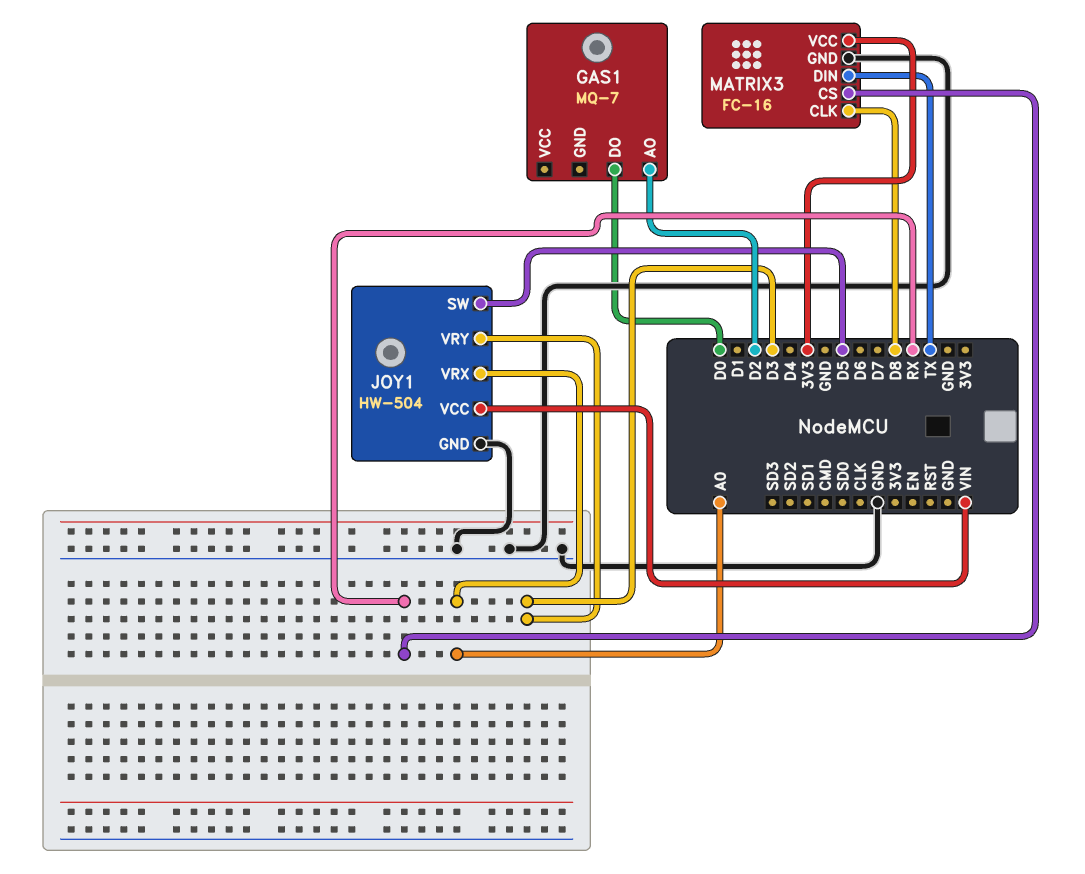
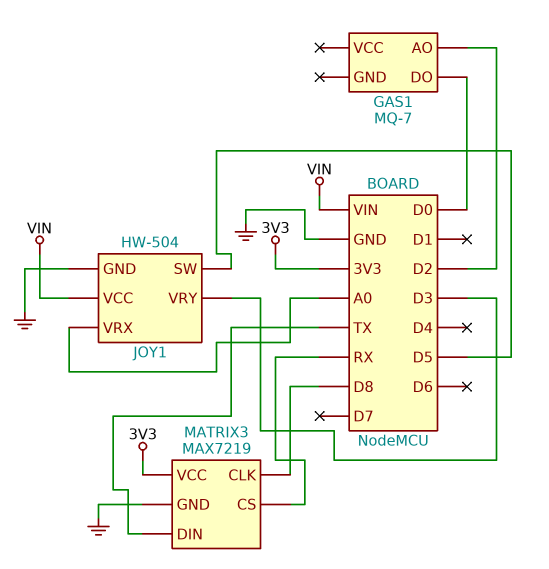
MATRIX3: FC-16 -> MAX7219

